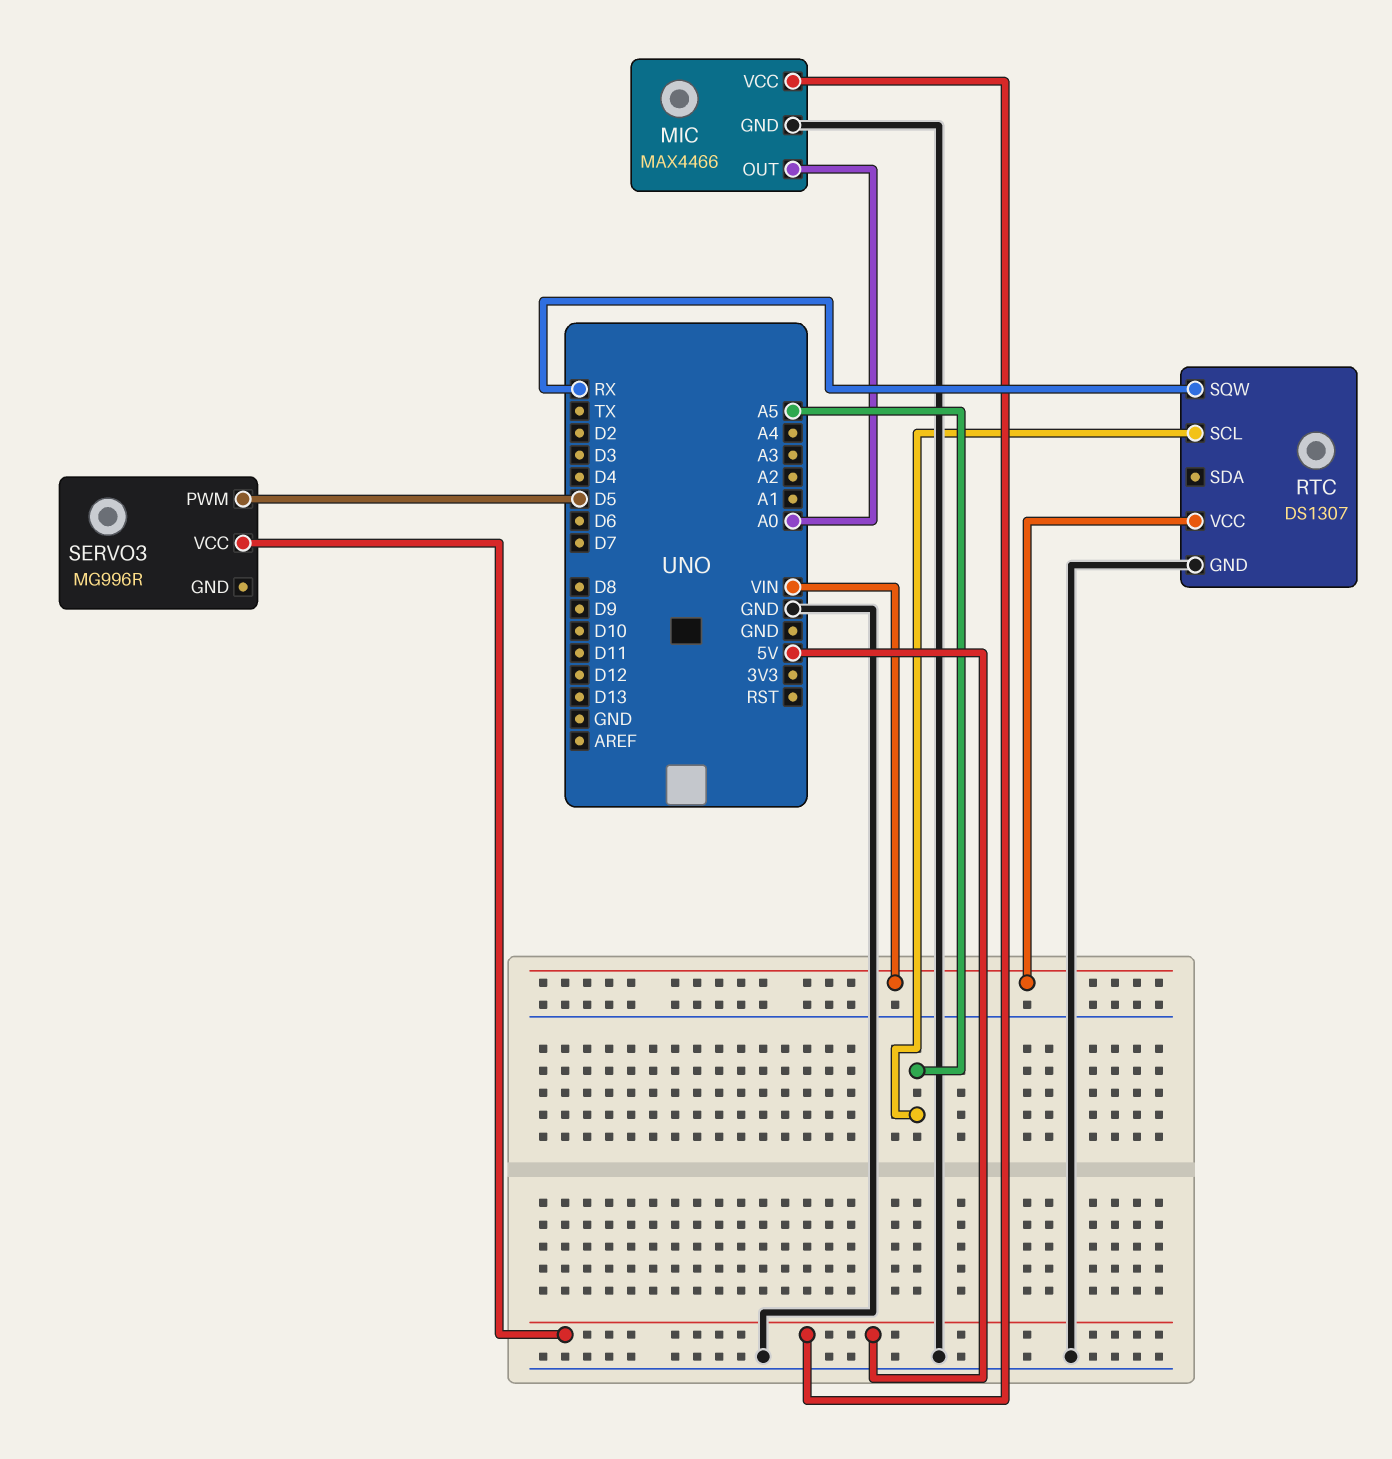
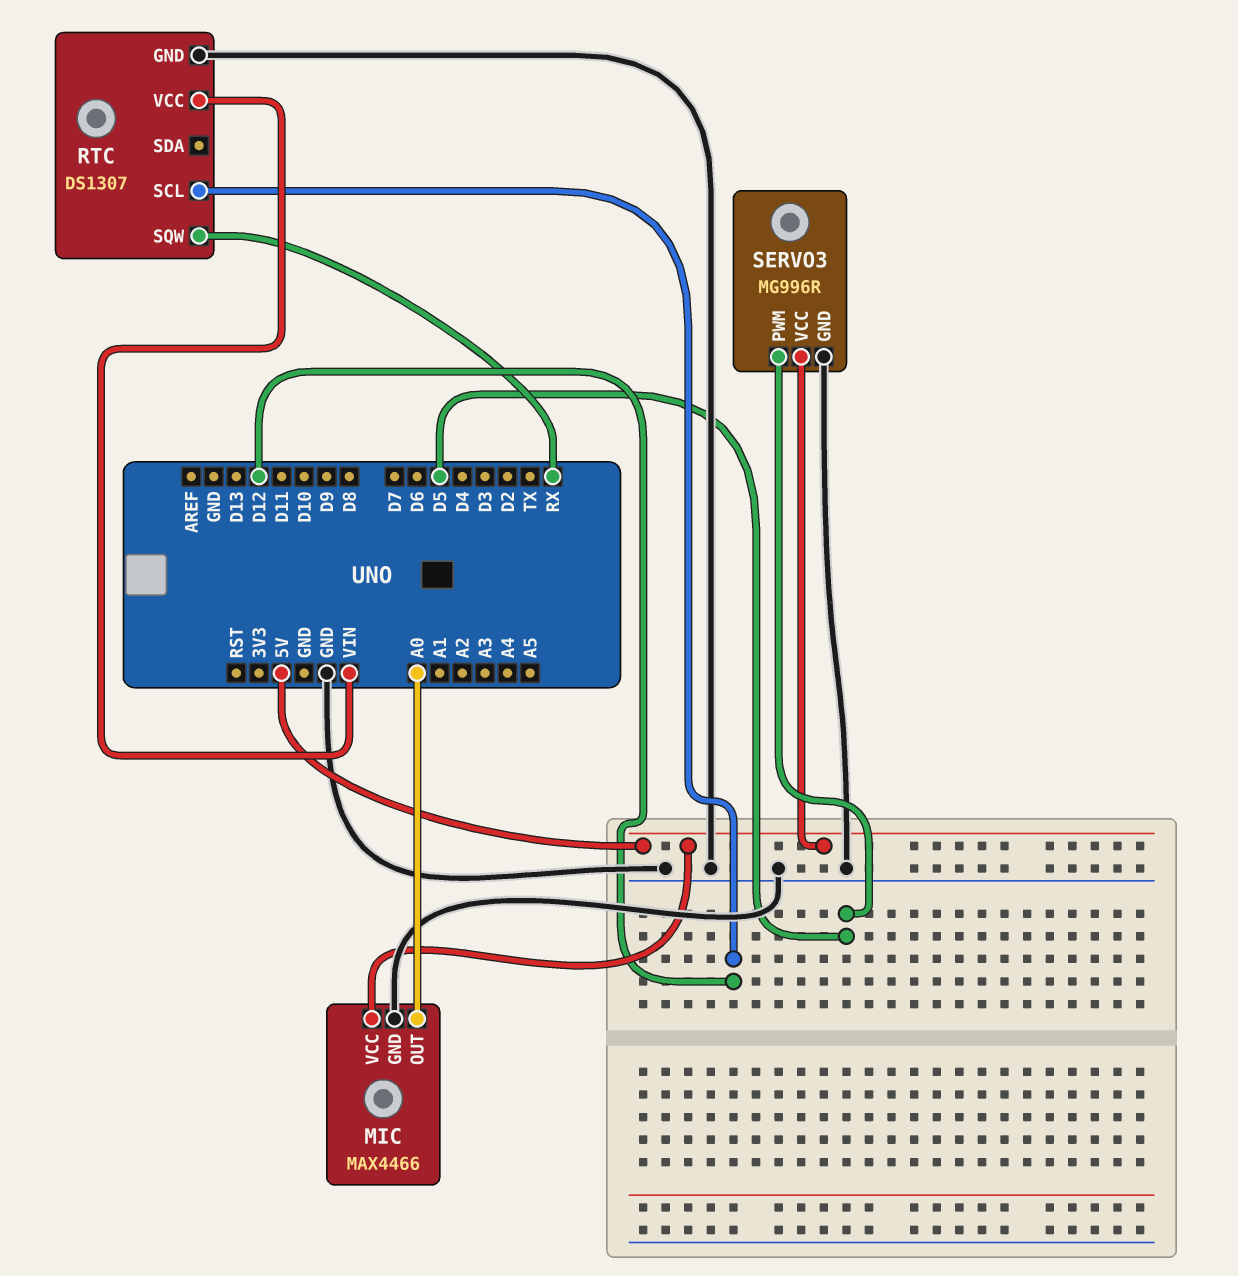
RTC pin SCL: A5 -> D12
SERVO3 pin GND: none -> GND

